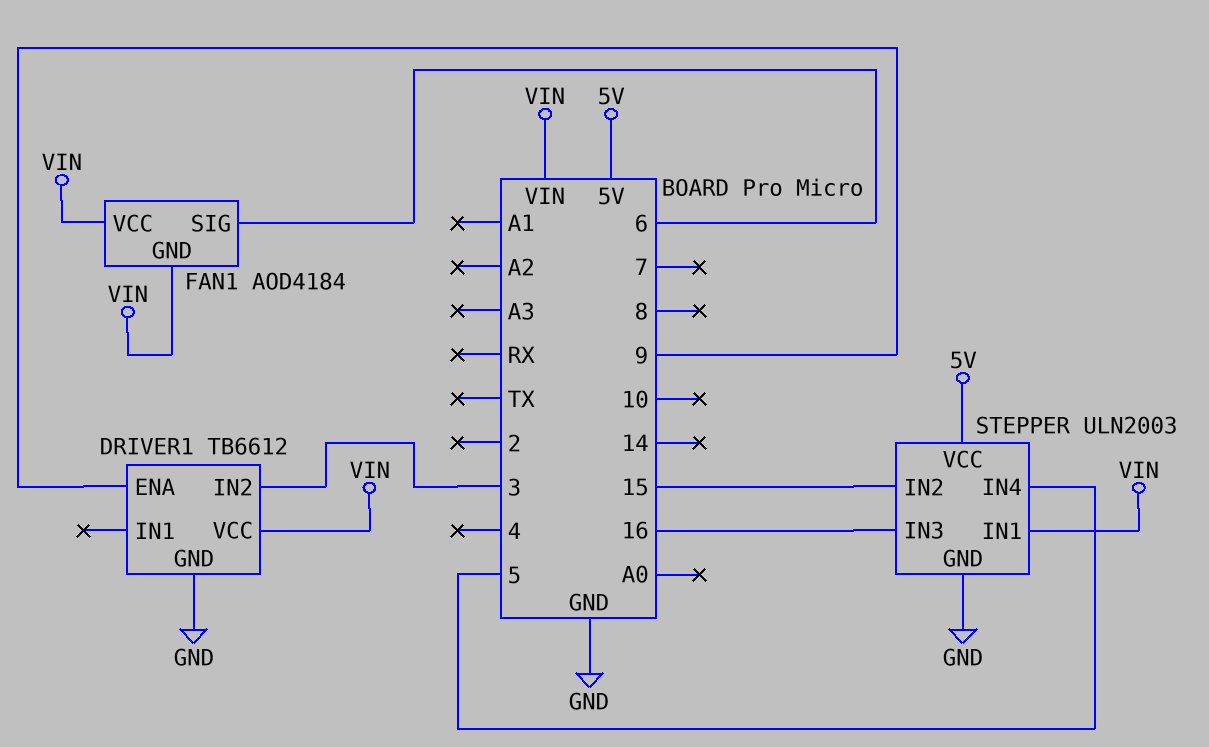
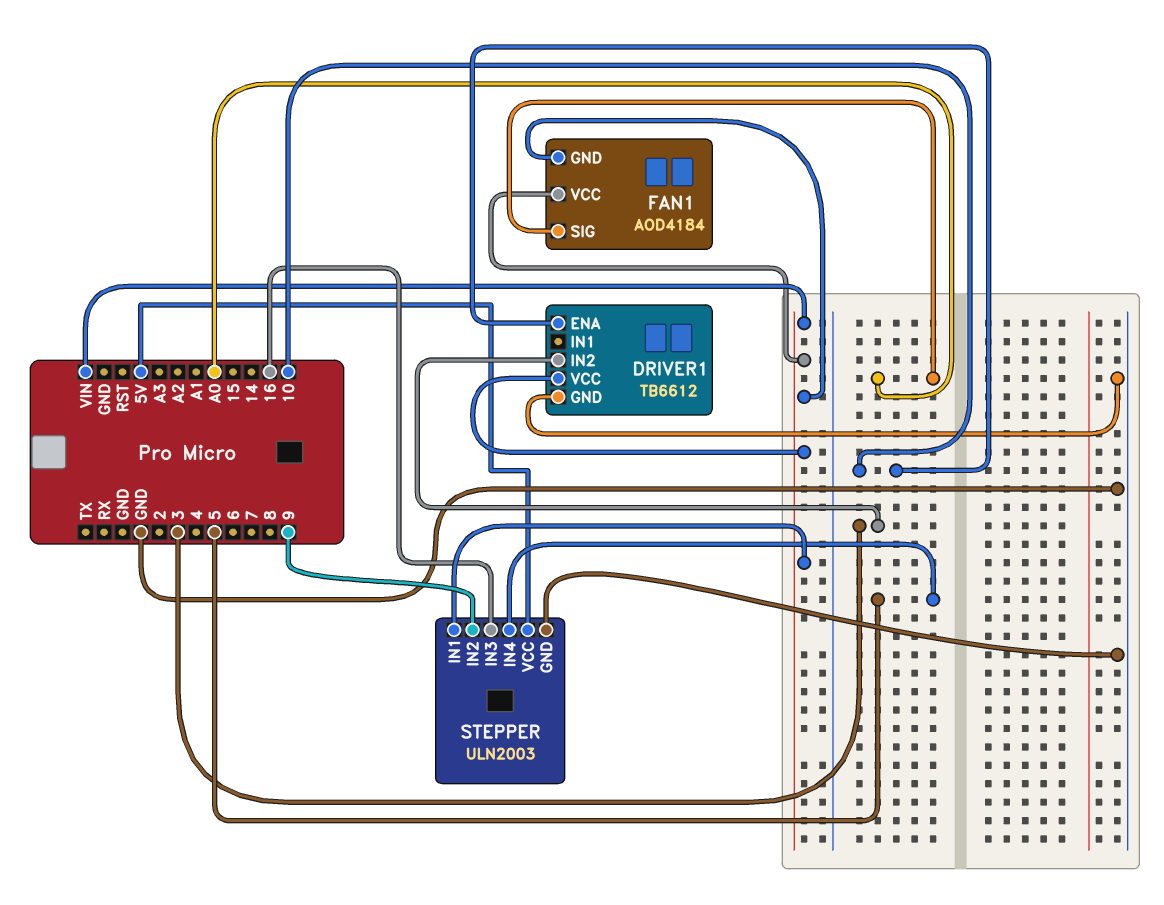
DRIVER1 pin ENA: 9 -> 10
FAN1 pin SIG: 6 -> A0
STEPPER pin IN2: 15 -> 9

